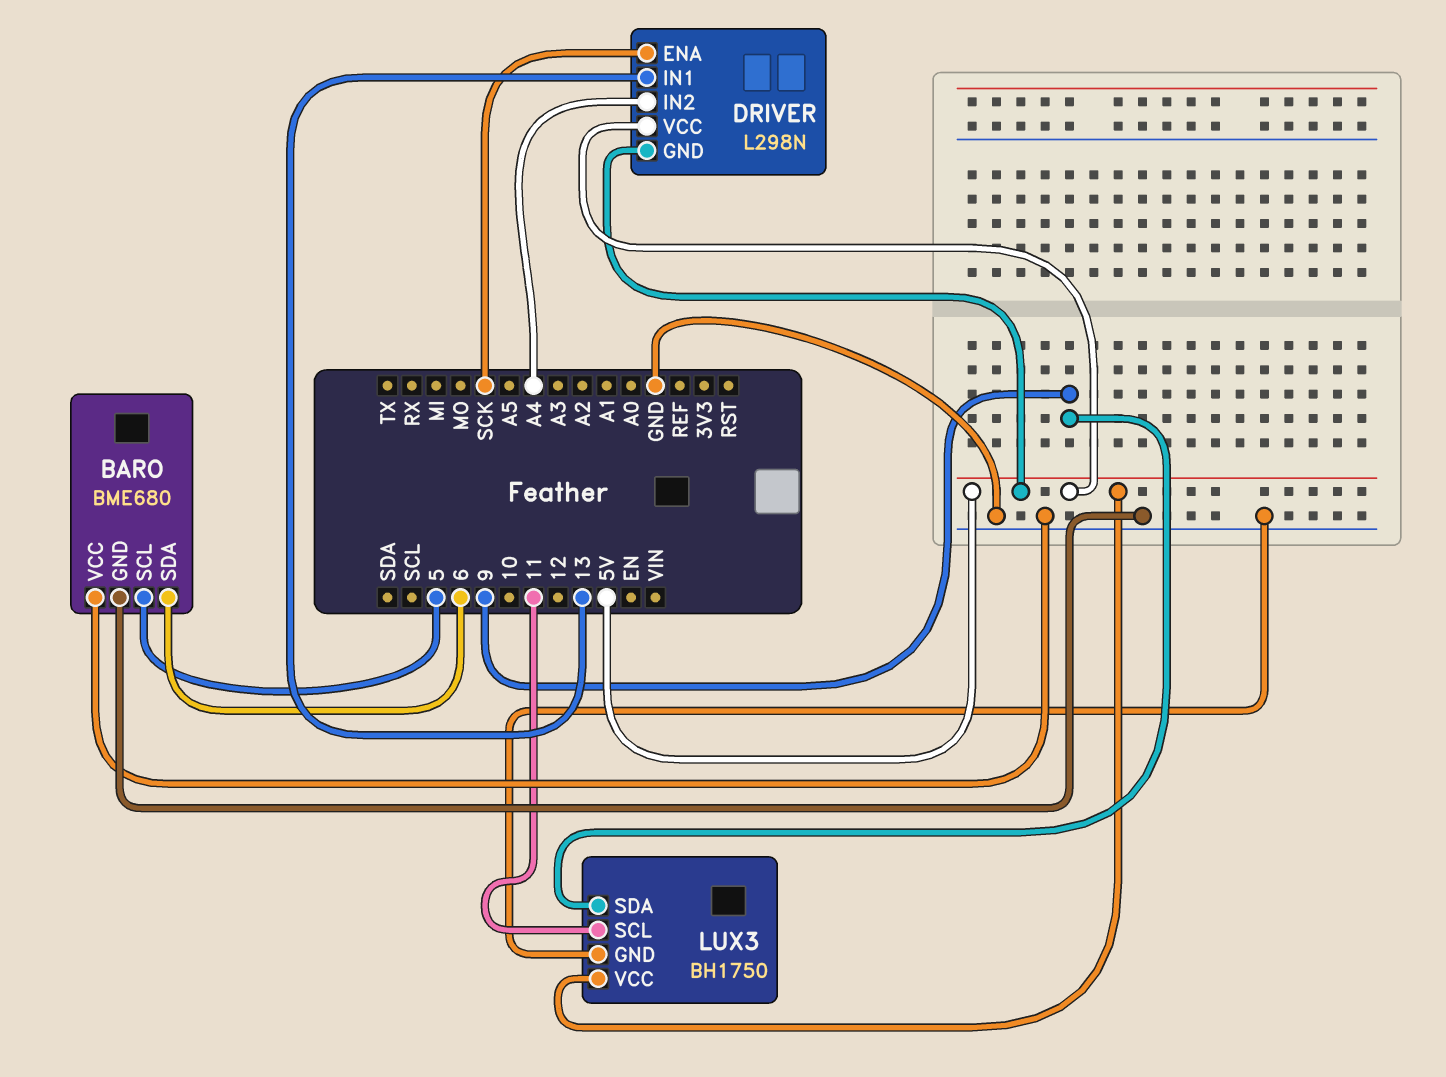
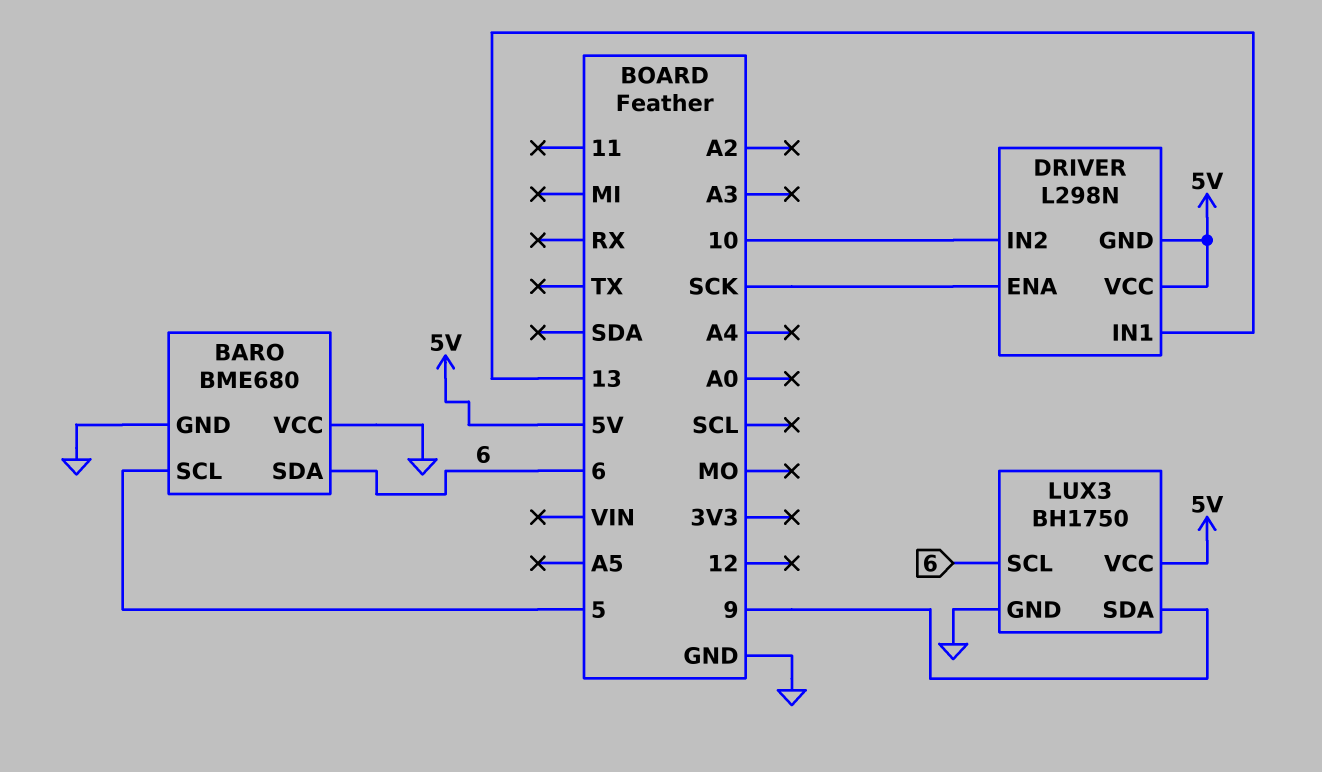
DRIVER pin IN2: A4 -> 10
LUX3 pin SCL: 11 -> 6

